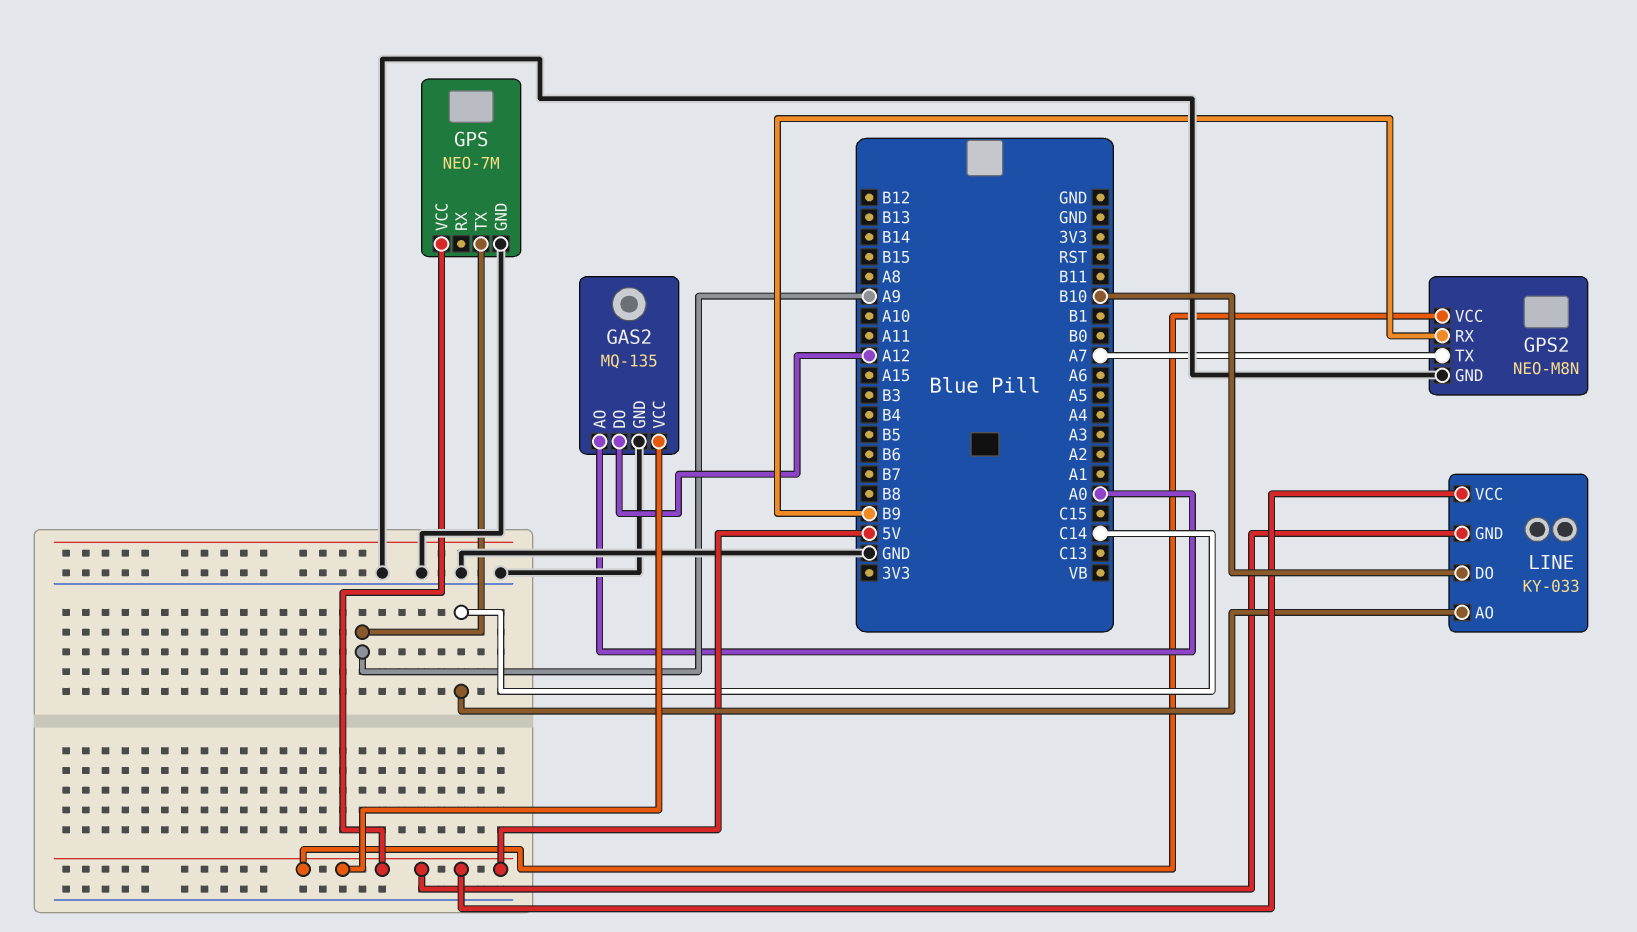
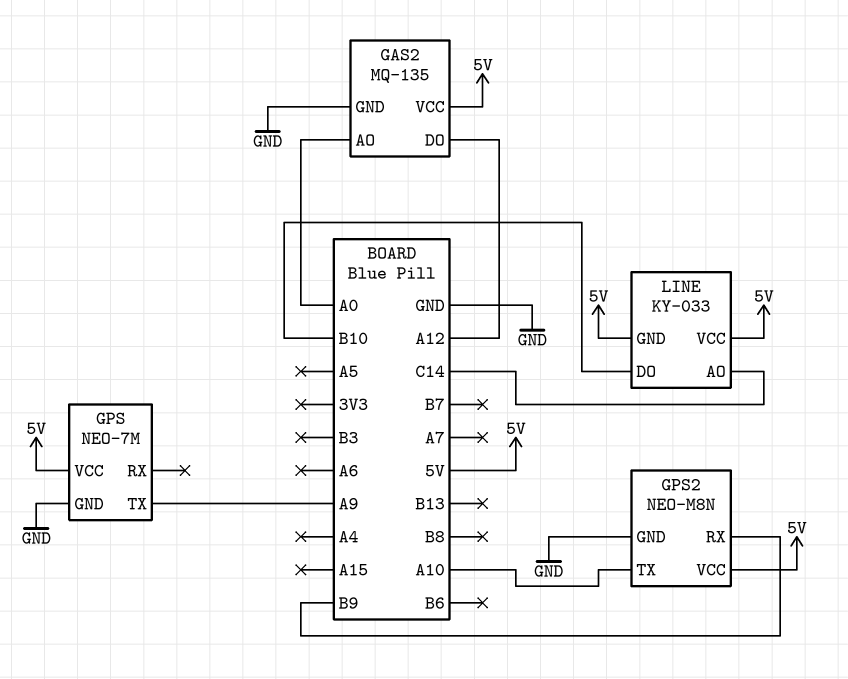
GPS2 pin TX: A7 -> A10

